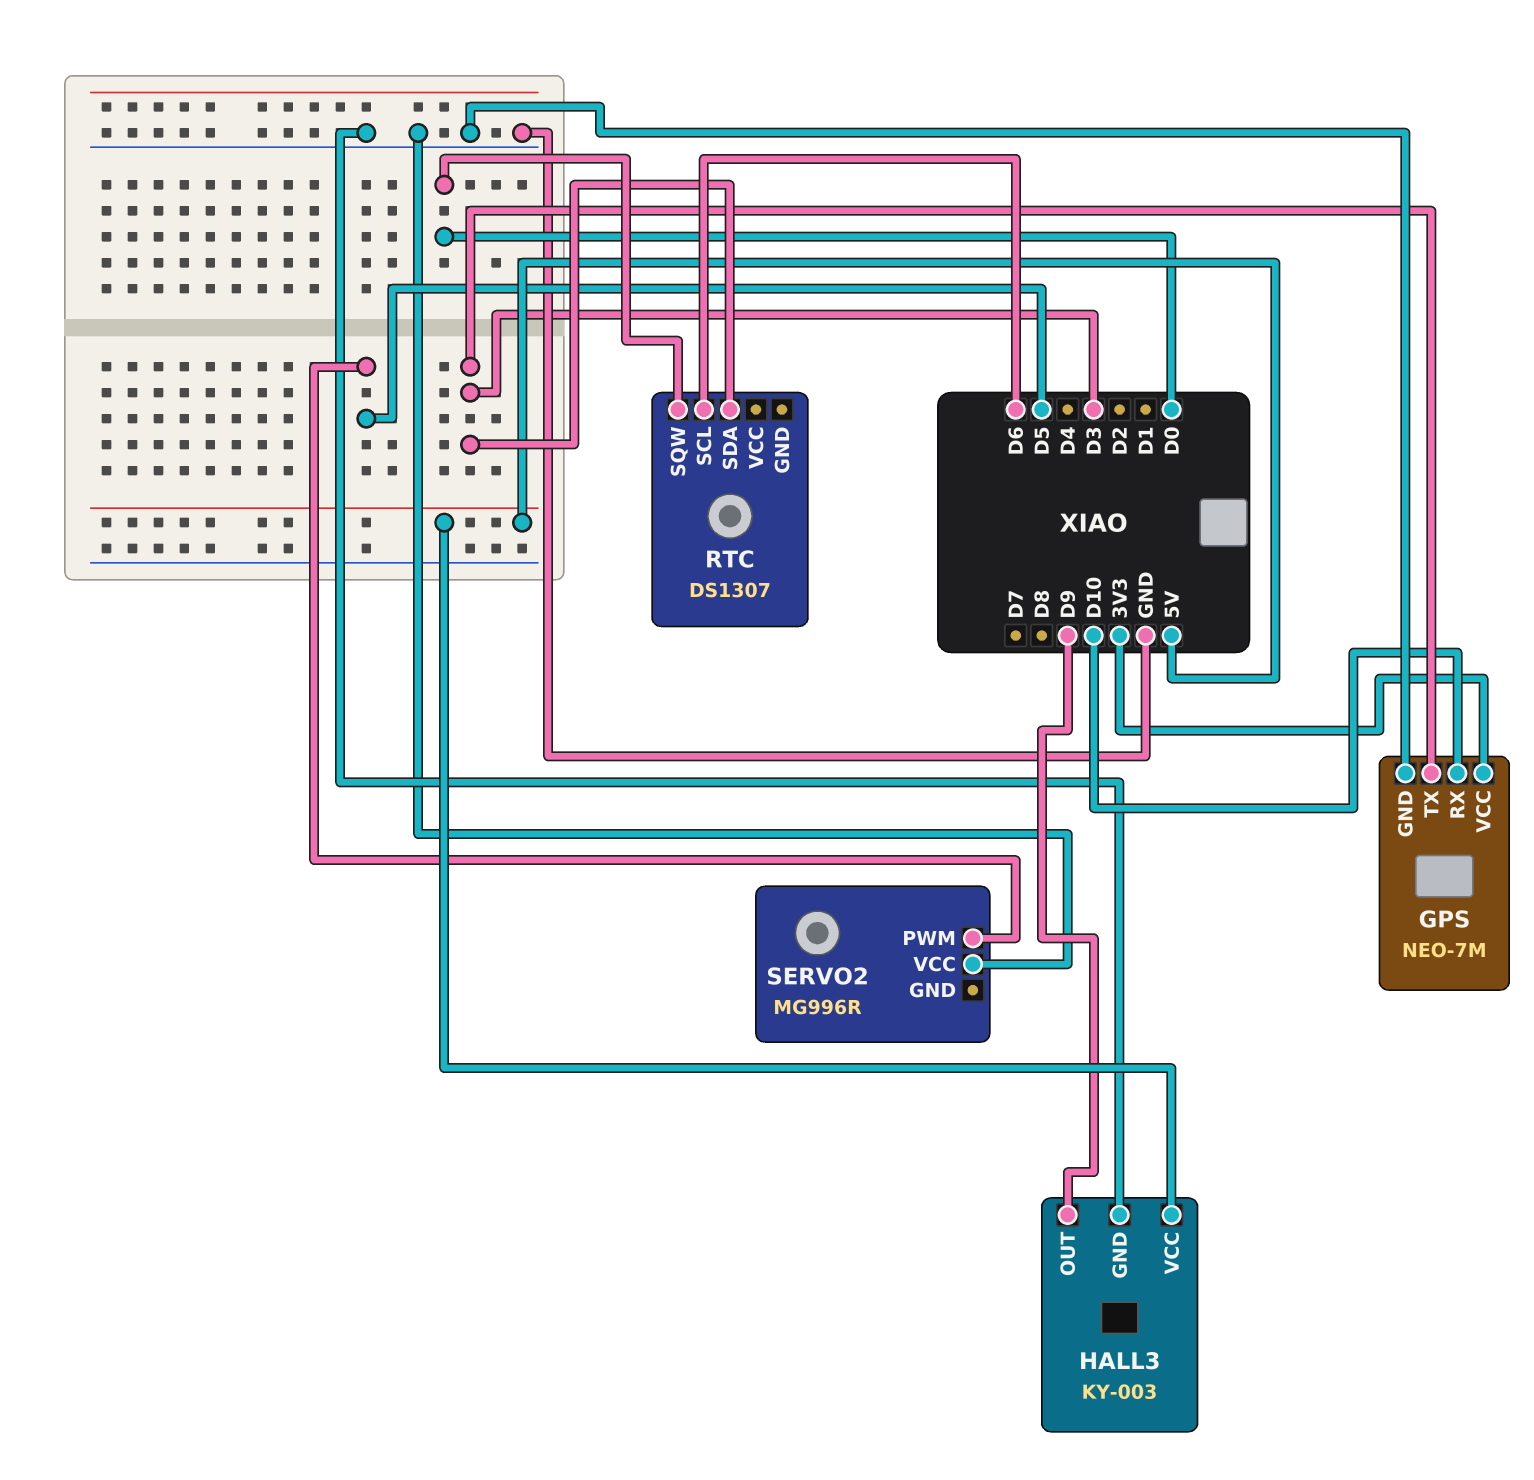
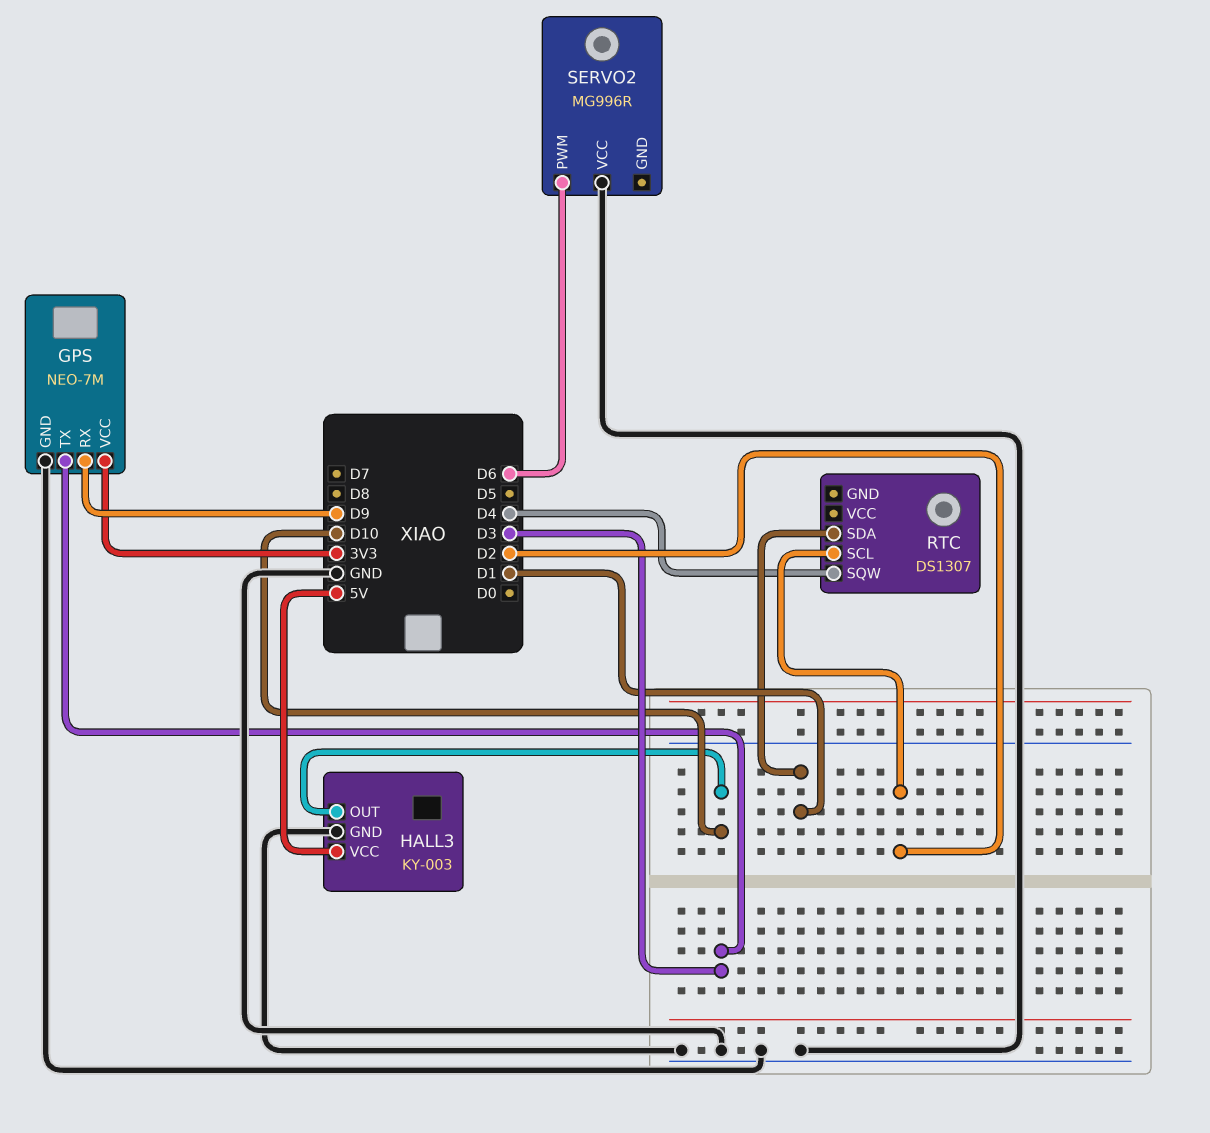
GPS pin RX: D10 -> D9
HALL3 pin OUT: D9 -> D10
RTC pin SCL: D6 -> D2
RTC pin SDA: D3 -> D1
RTC pin SQW: D0 -> D4
SERVO2 pin PWM: D5 -> D6

